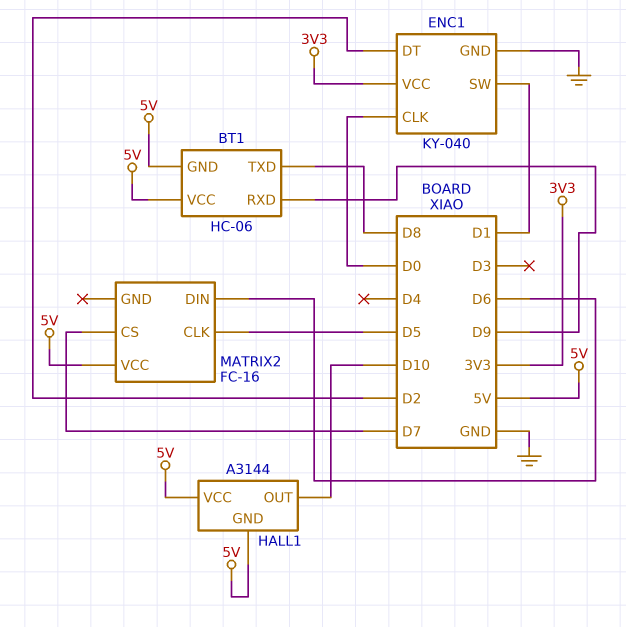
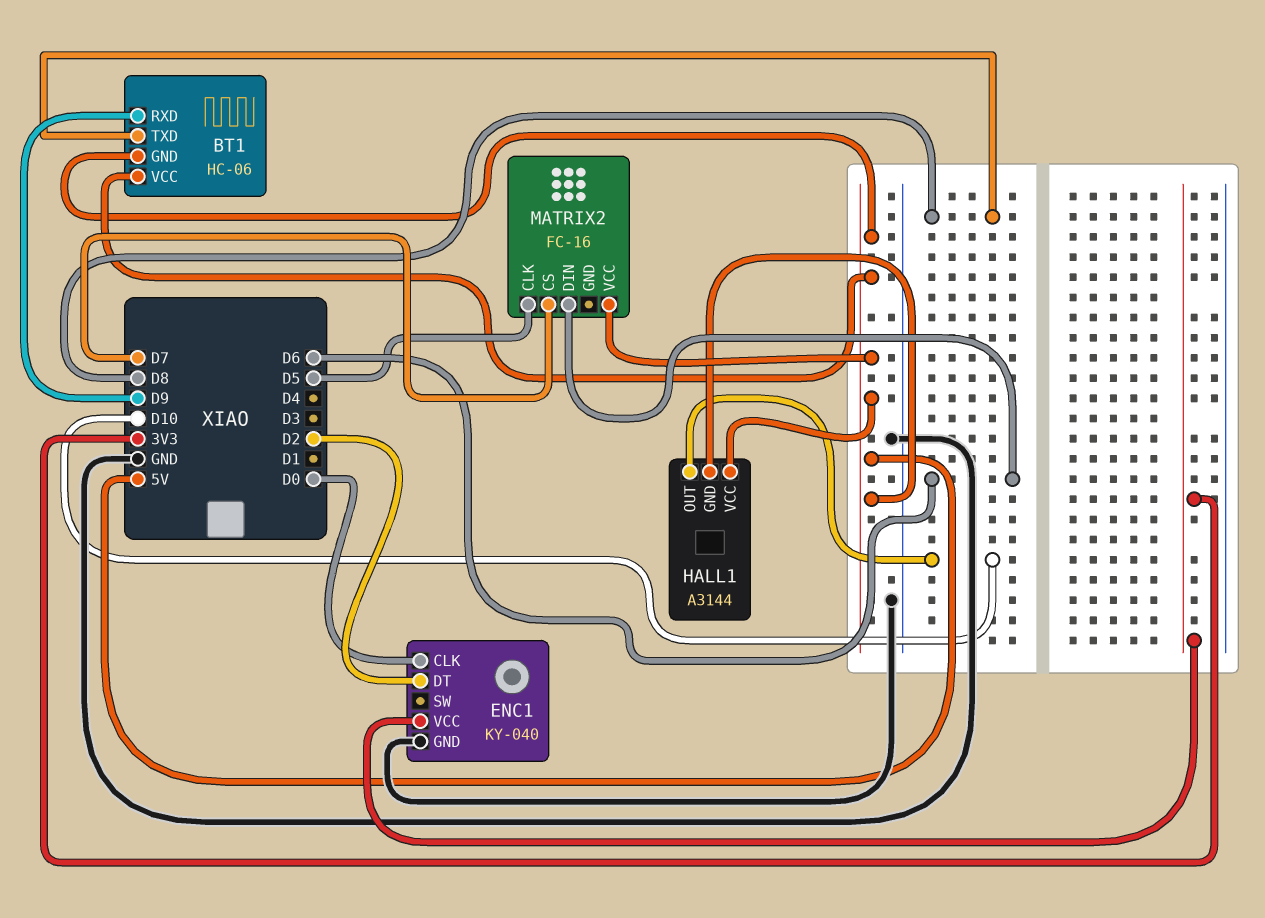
ENC1 pin SW: D1 -> none

